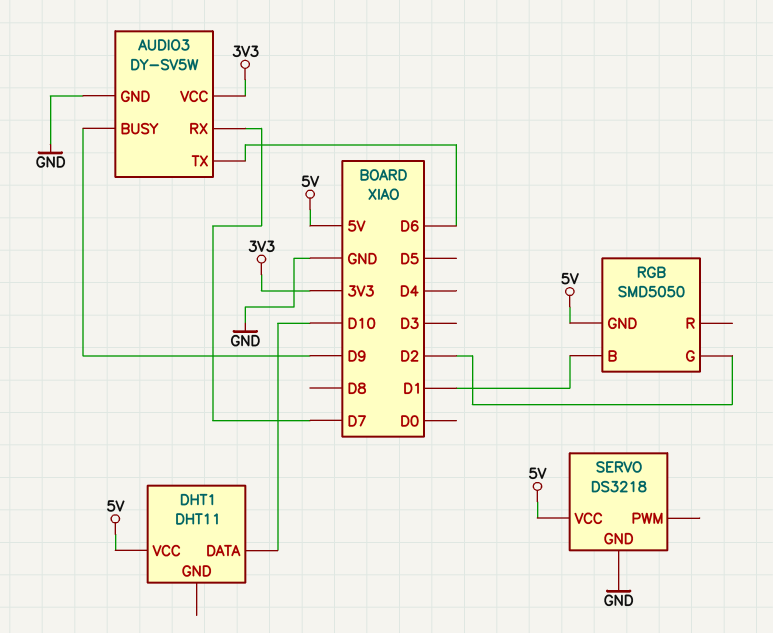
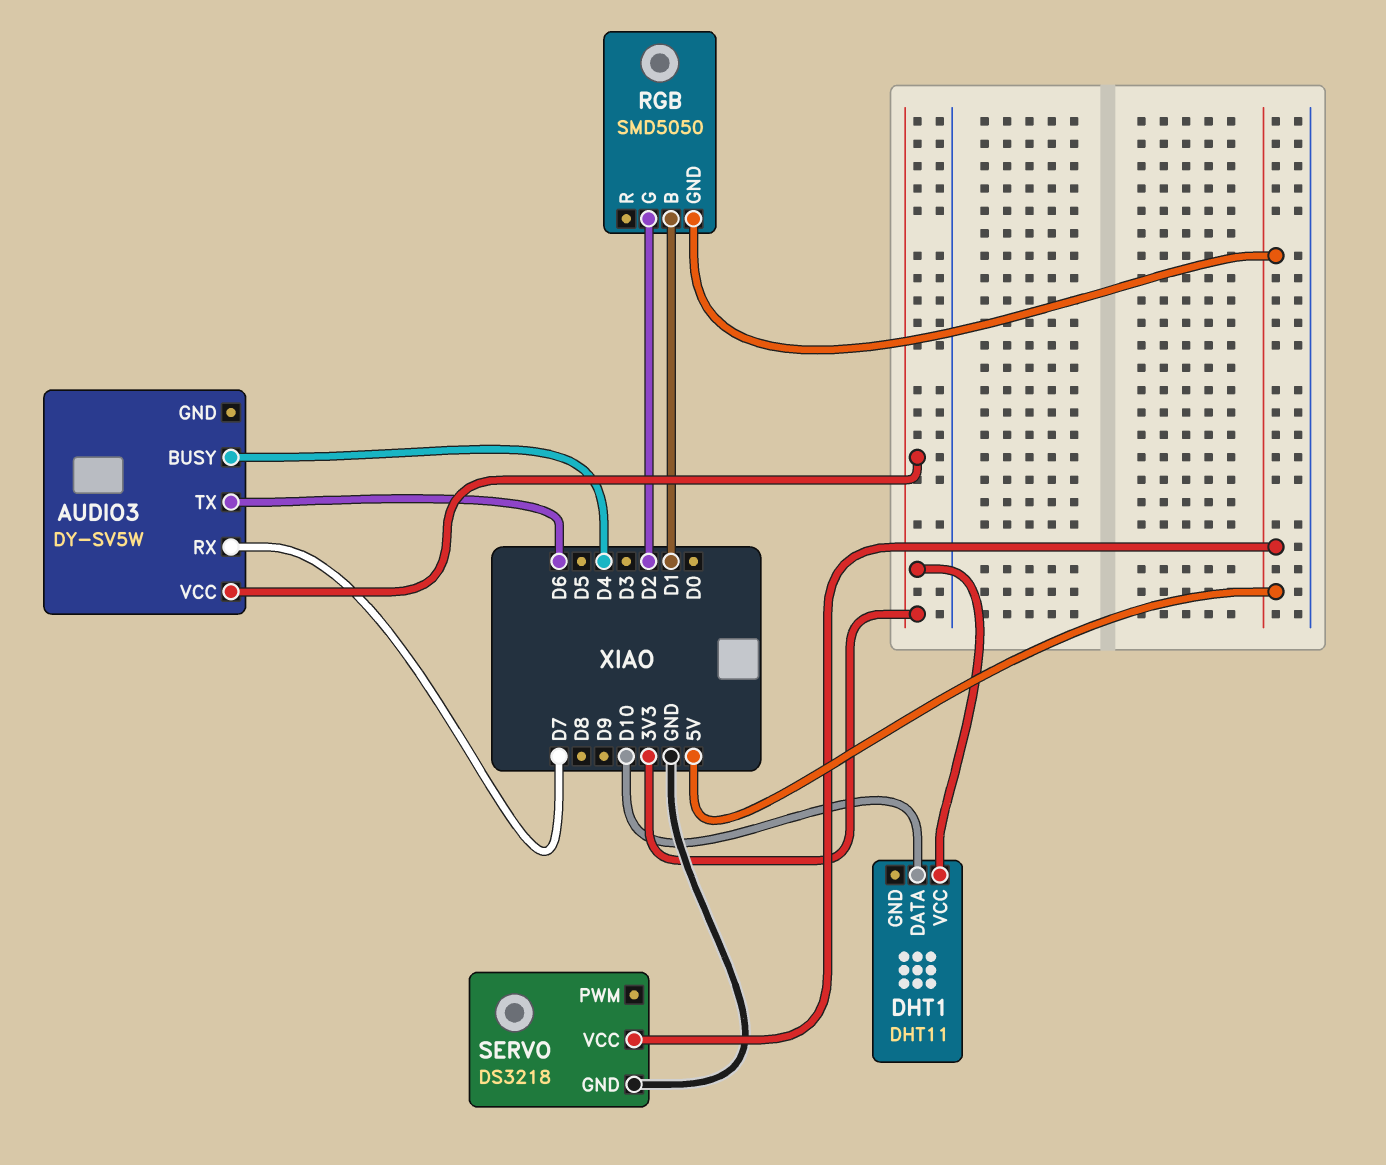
AUDIO3 pin BUSY: D9 -> D4
AUDIO3 pin GND: GND -> none
DHT1 pin VCC: 5V -> 3V3

